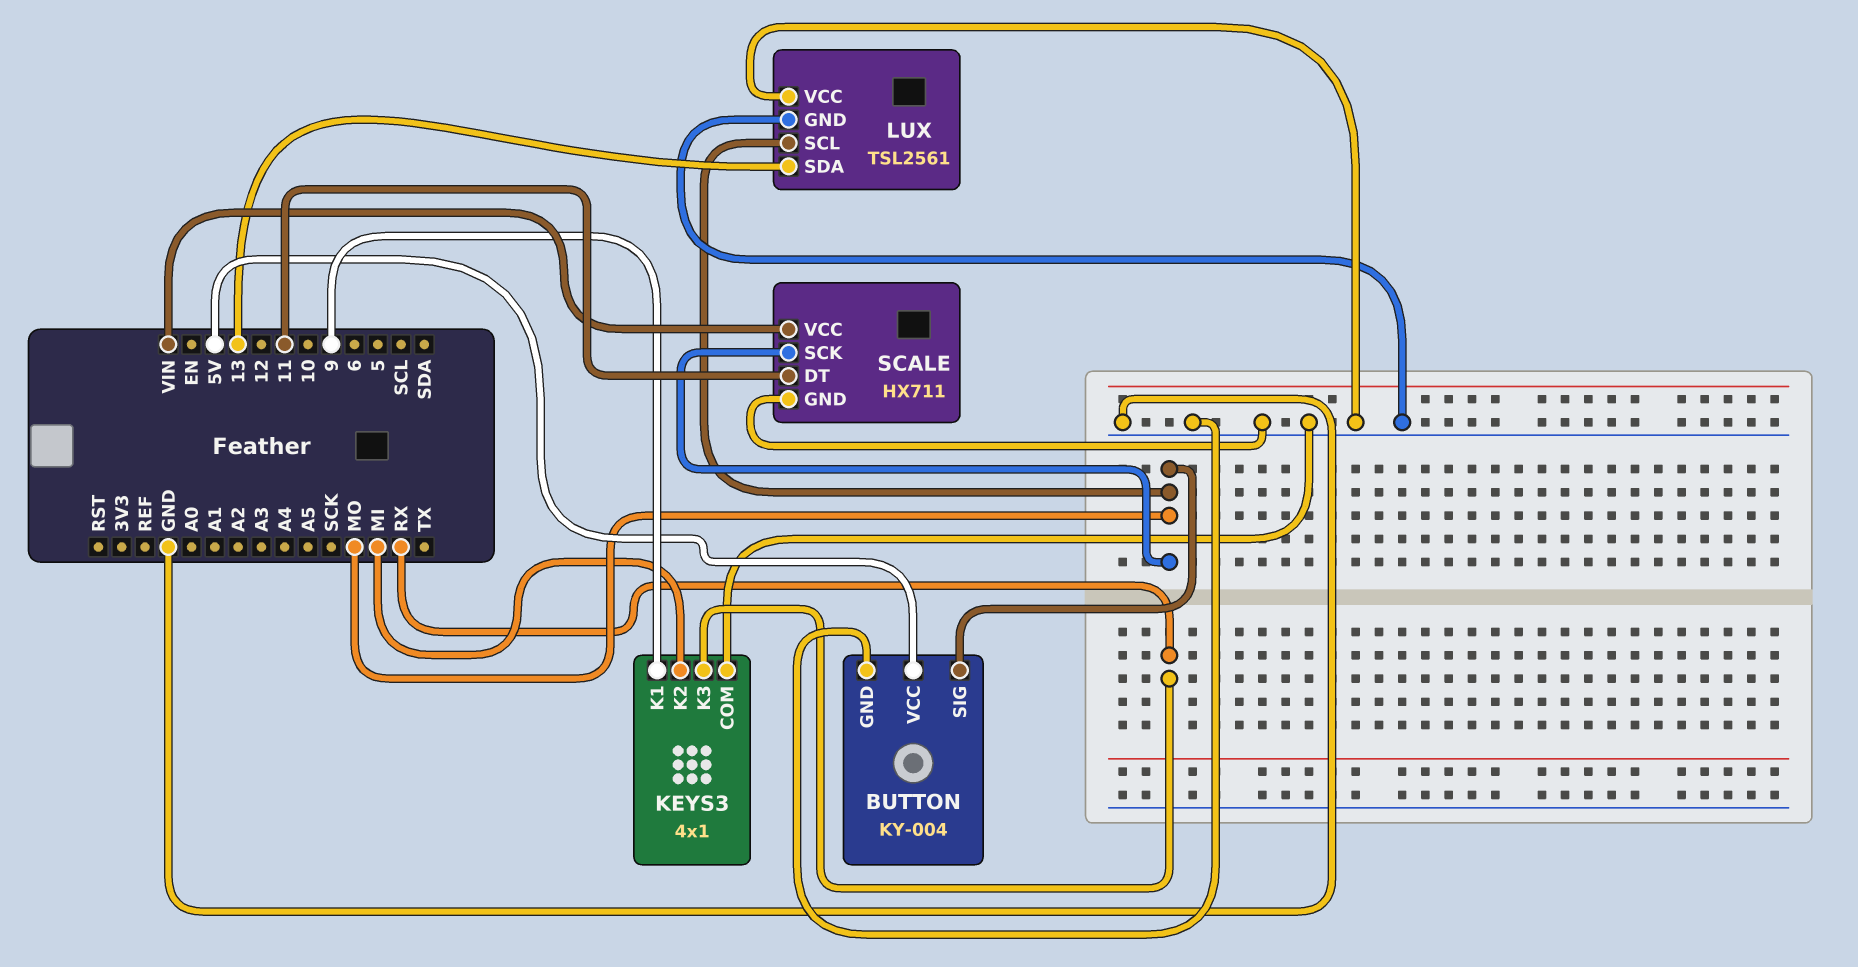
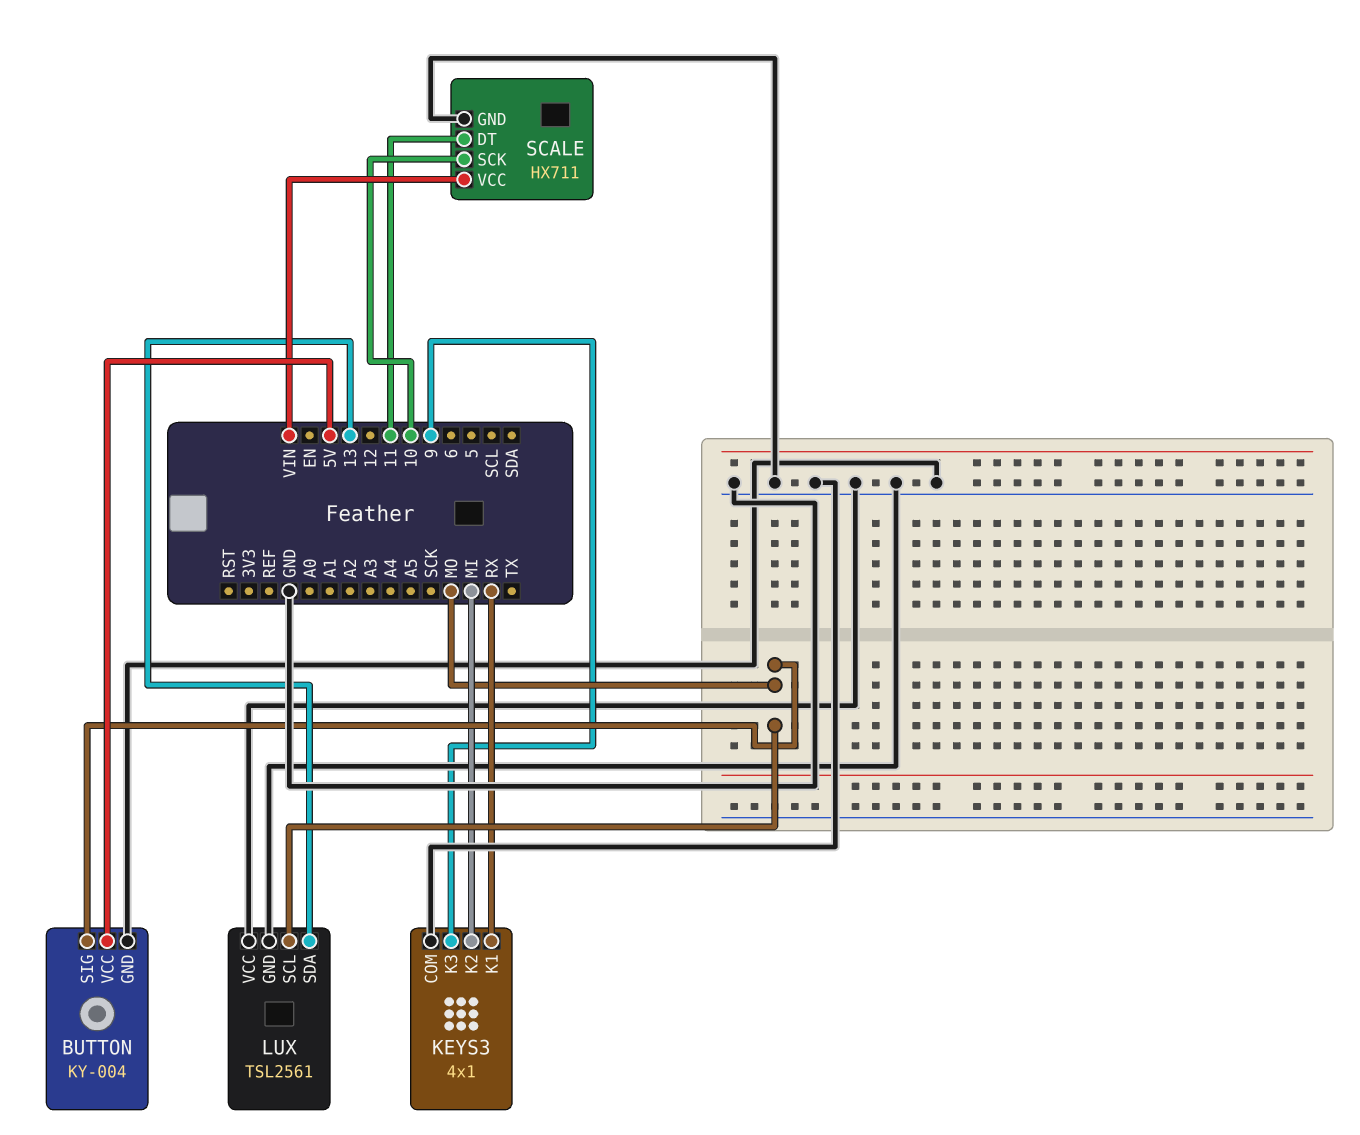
KEYS3 pin K1: 9 -> RX
KEYS3 pin K3: RX -> 9
SCALE pin SCK: MO -> 10

